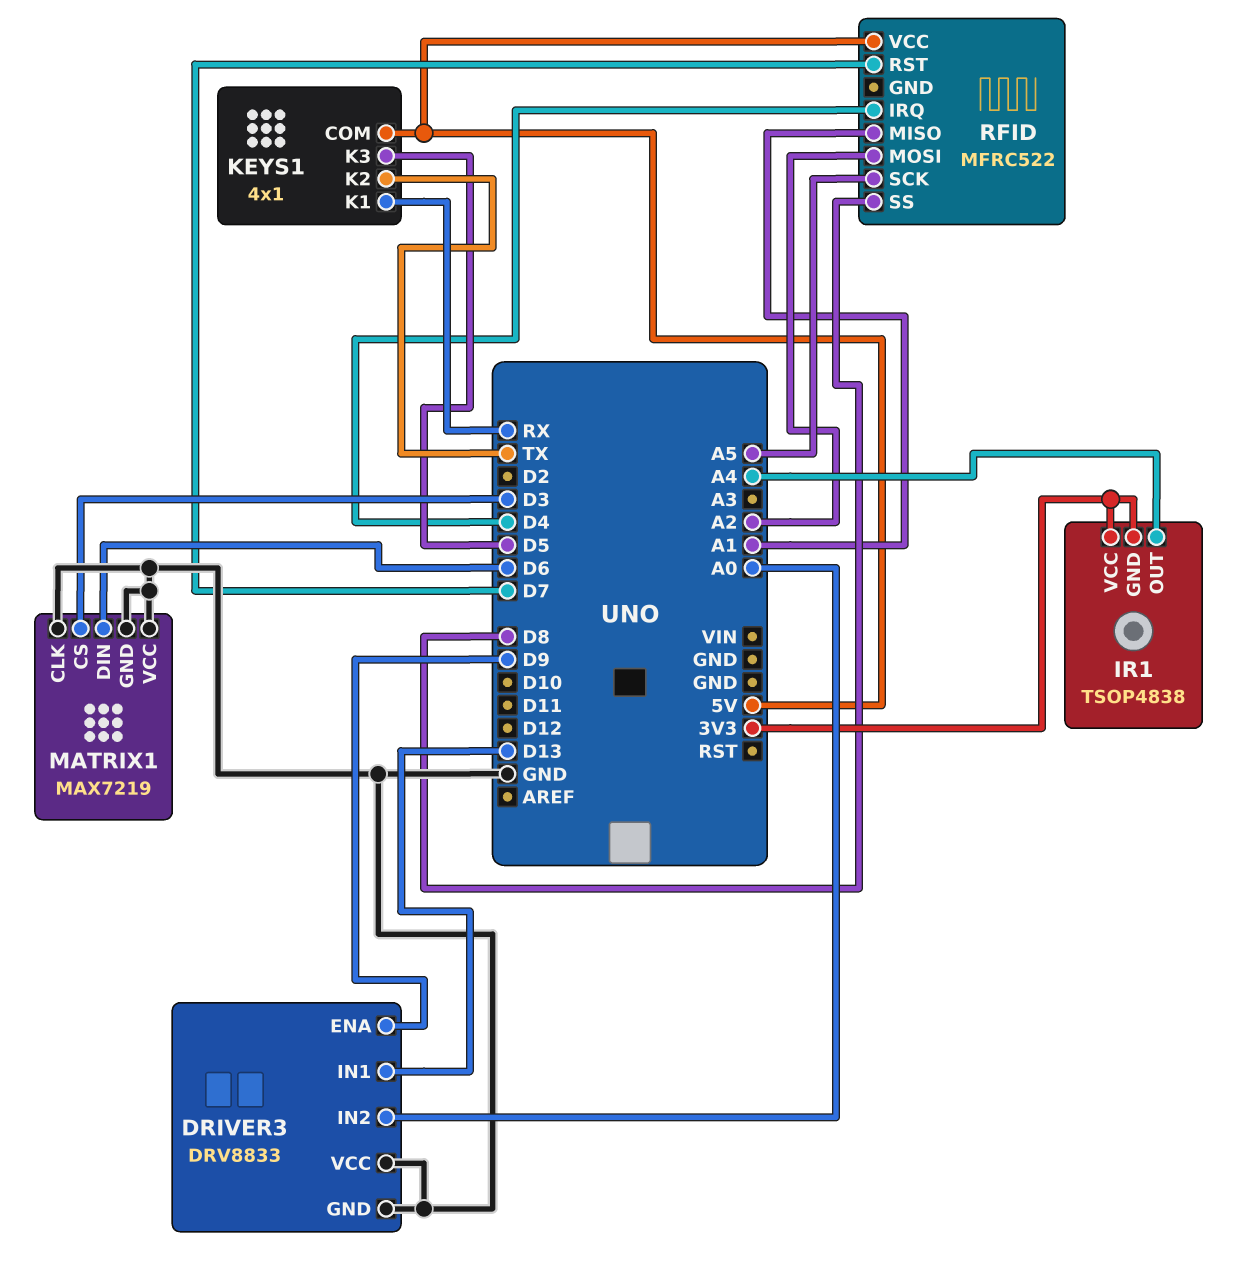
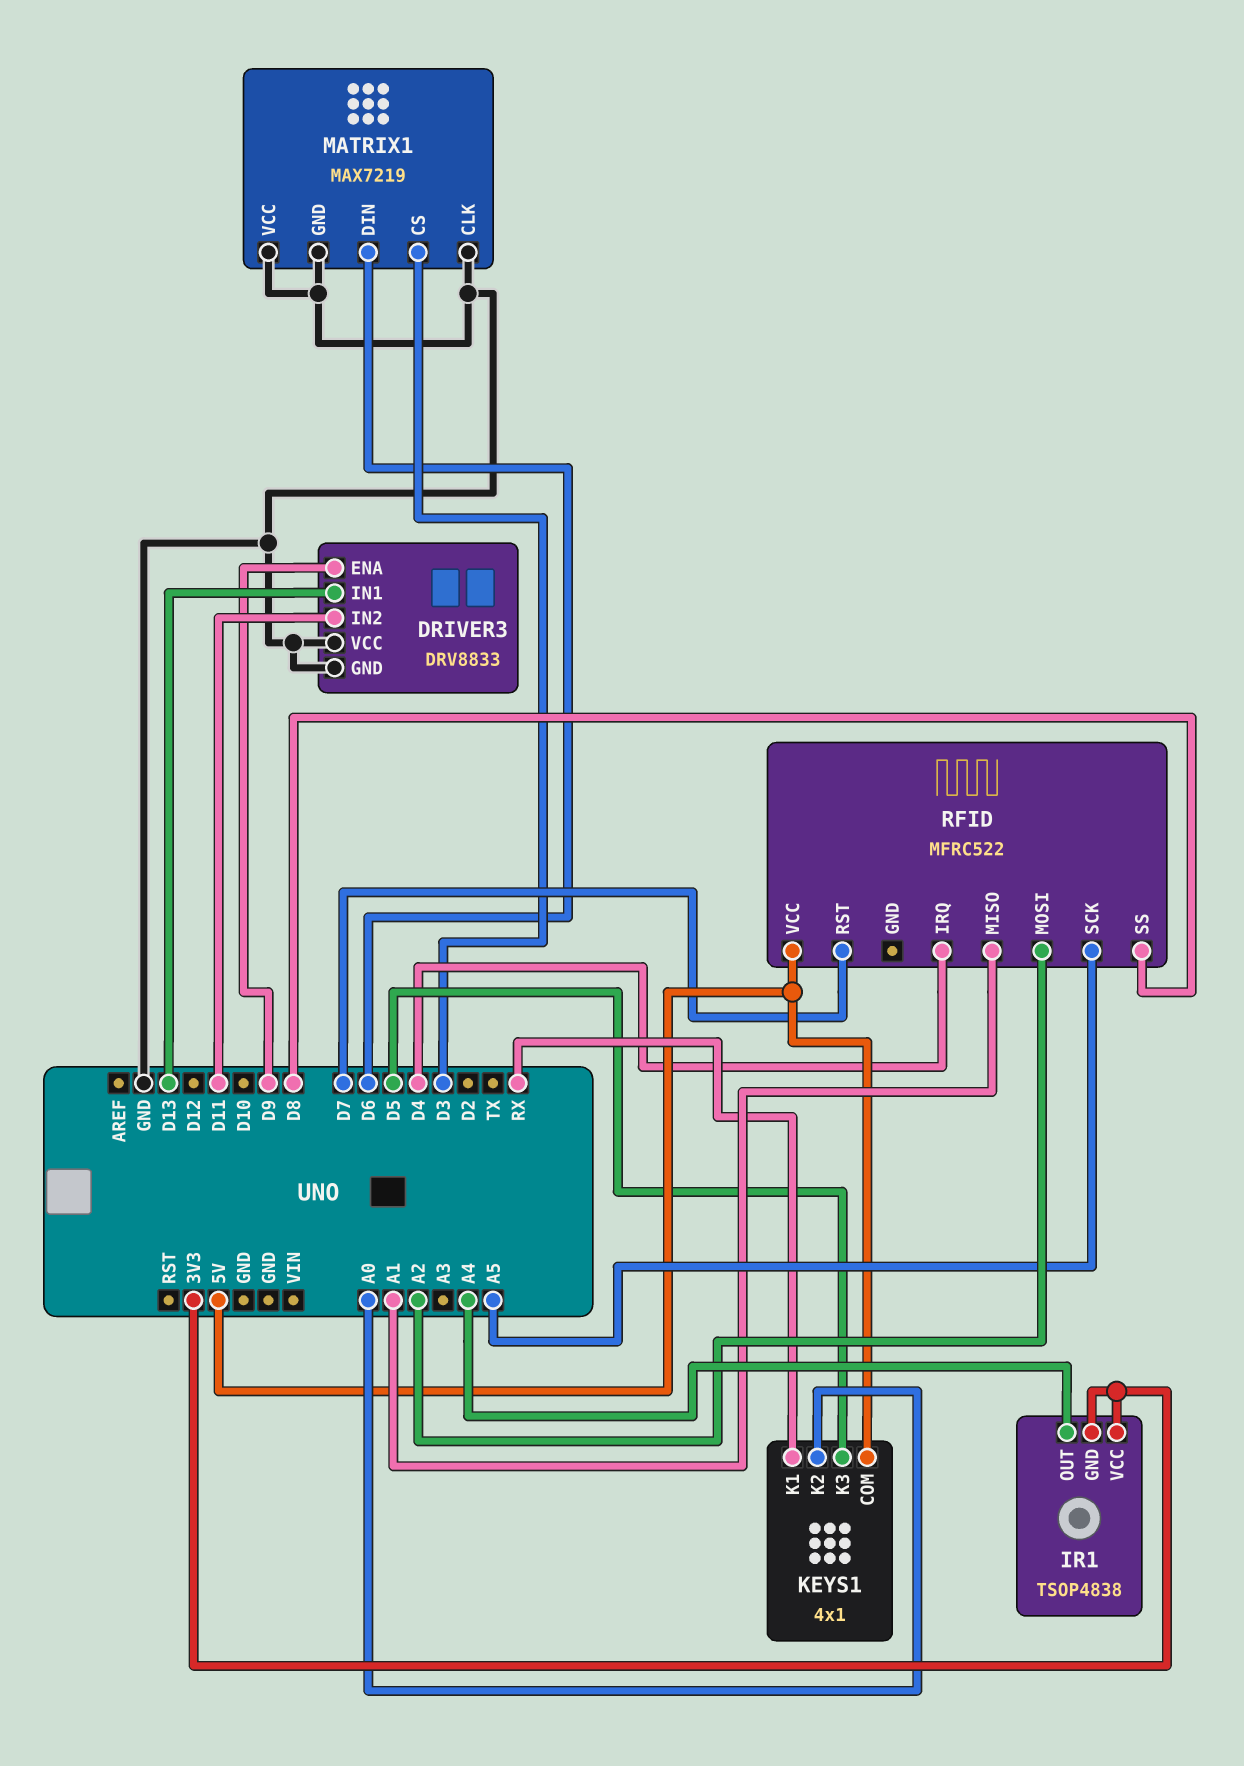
DRIVER3 pin IN2: A0 -> D11
KEYS1 pin K2: TX -> A0

